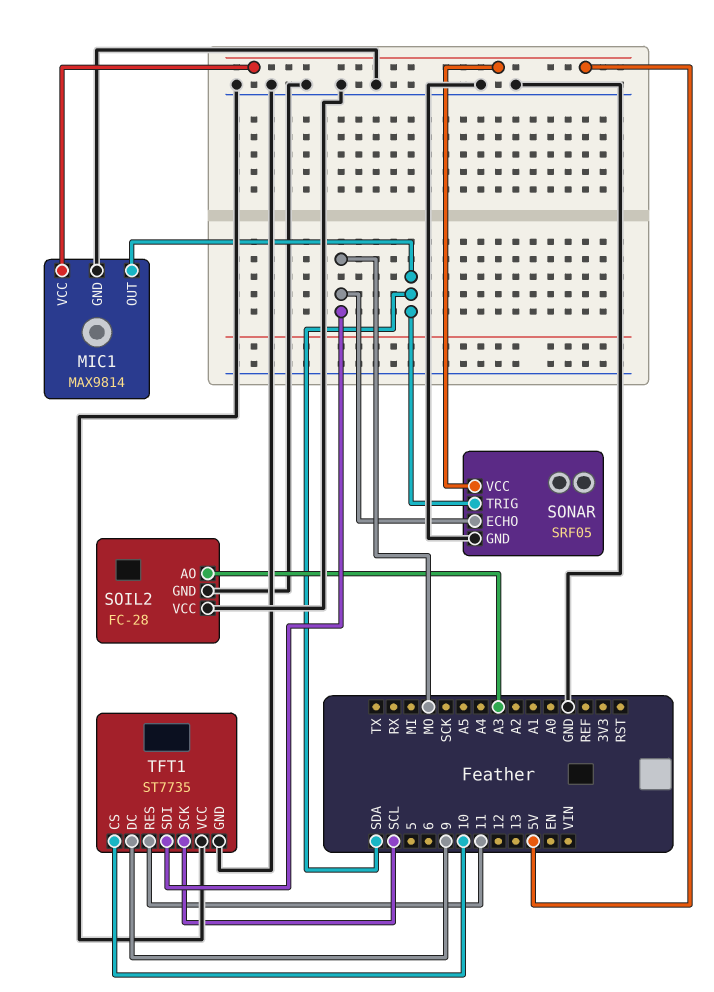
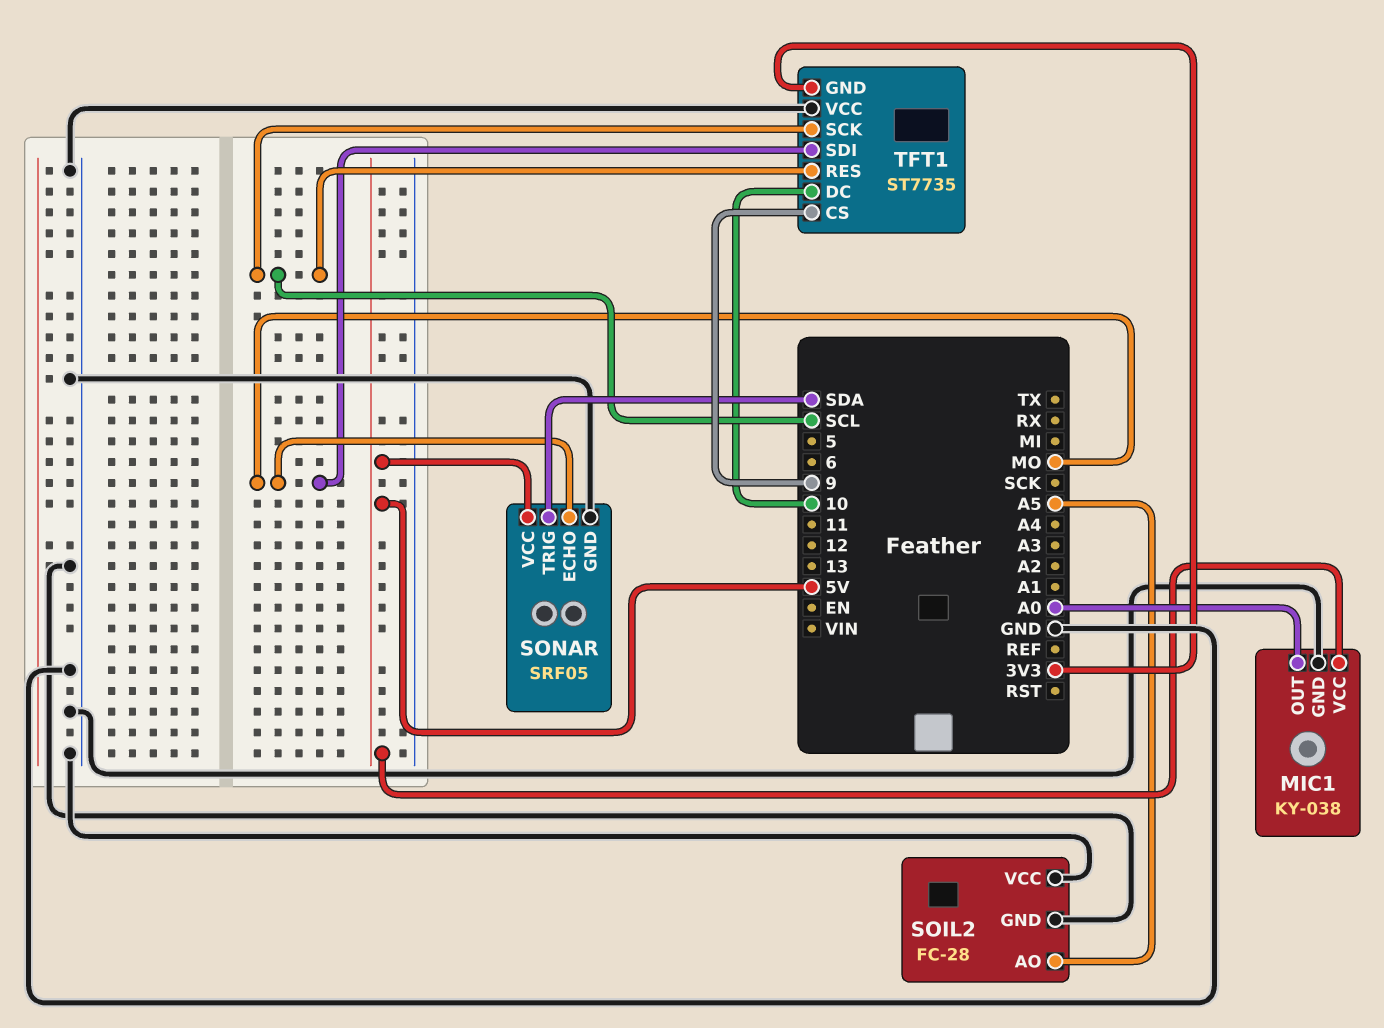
MIC1: MAX9814 -> KY-038
MIC1 pin OUT: SDA -> A0
SOIL2 pin AO: A3 -> A5
TFT1 pin CS: 10 -> 9
TFT1 pin DC: 9 -> 10
TFT1 pin GND: GND -> 3V3
TFT1 pin RES: 11 -> SCL

